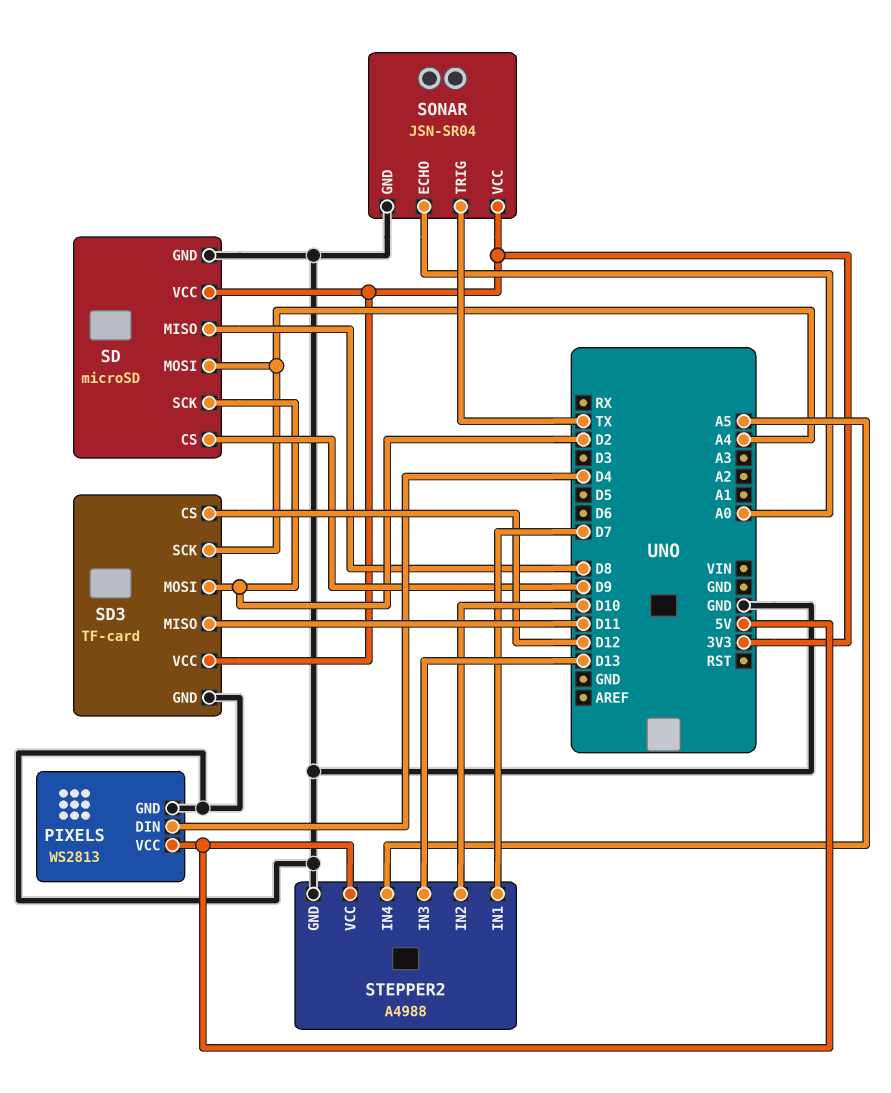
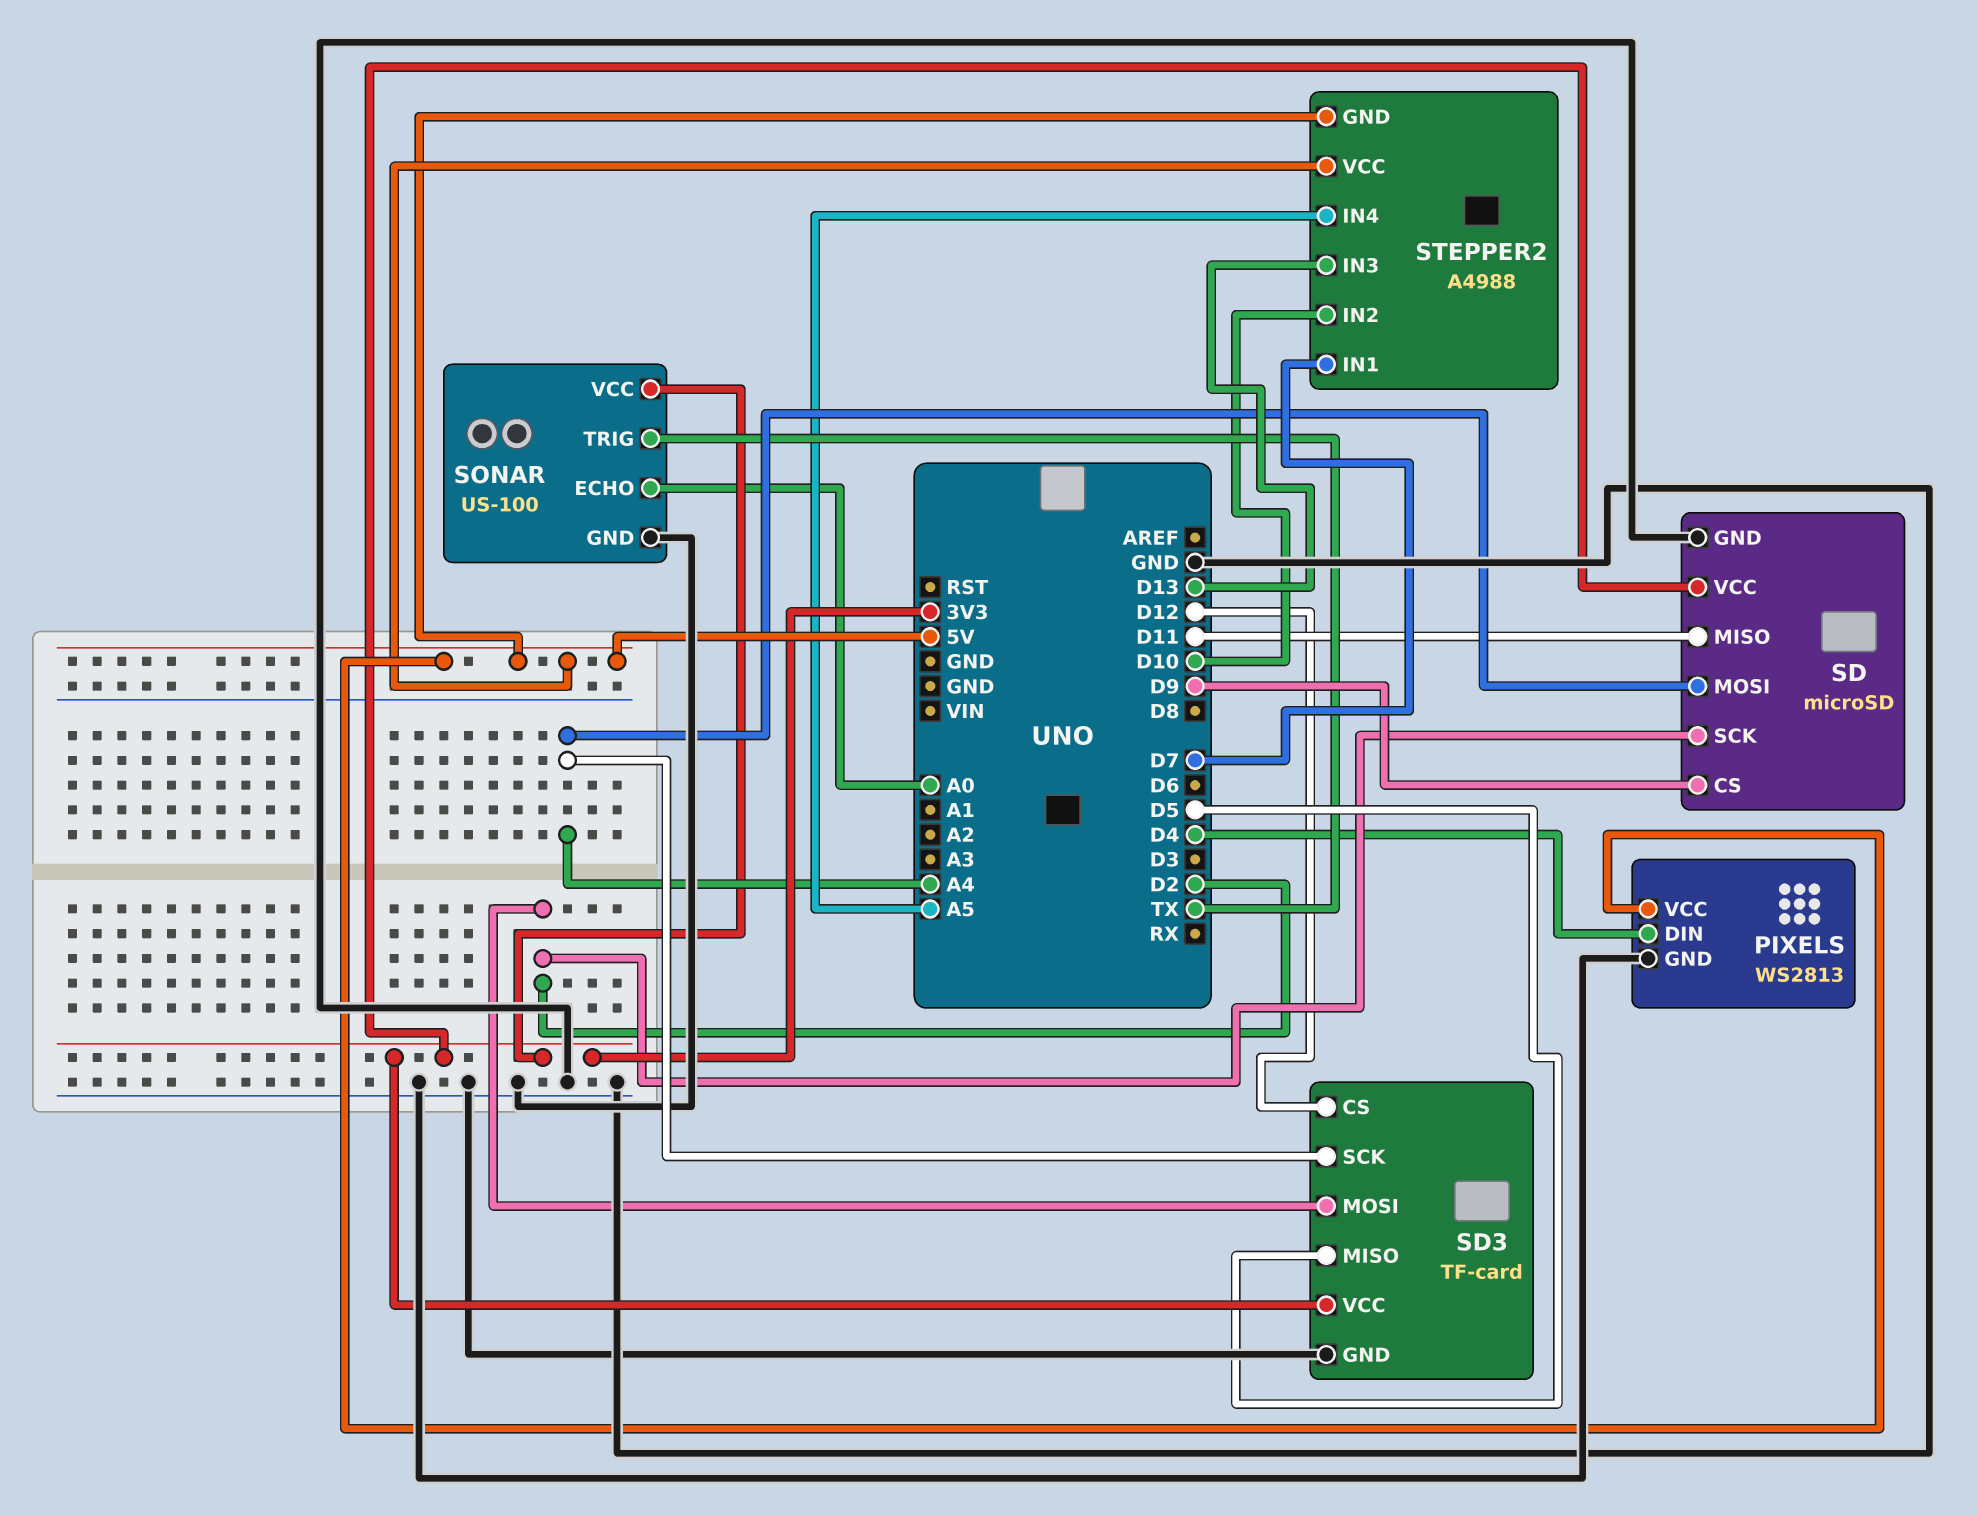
SD pin MISO: D8 -> D11
SD3 pin MISO: D11 -> D5
SONAR: JSN-SR04 -> US-100
STEPPER2 pin GND: GND -> 5V

